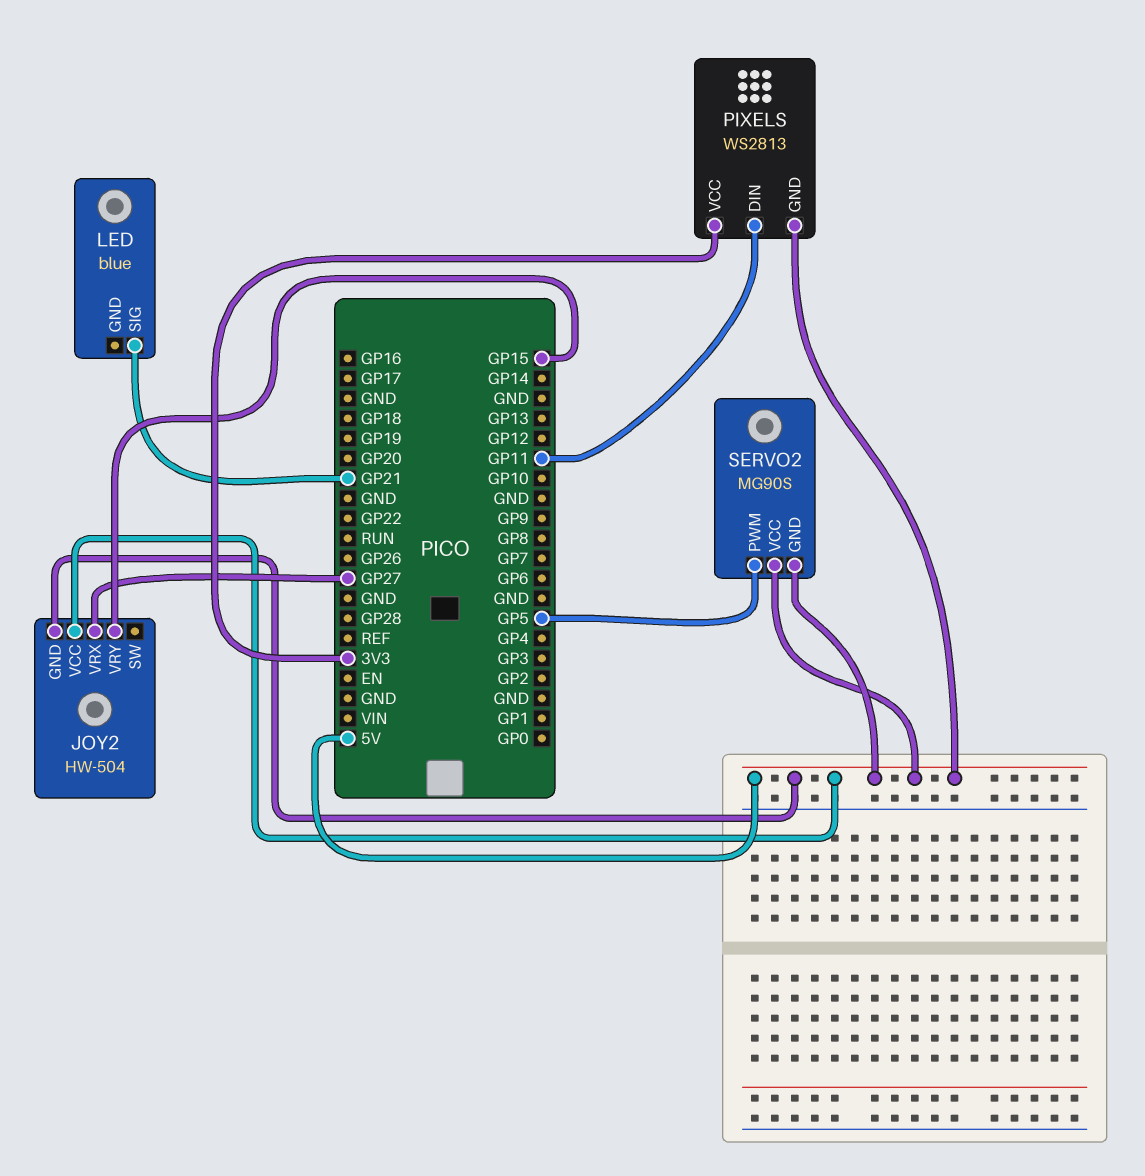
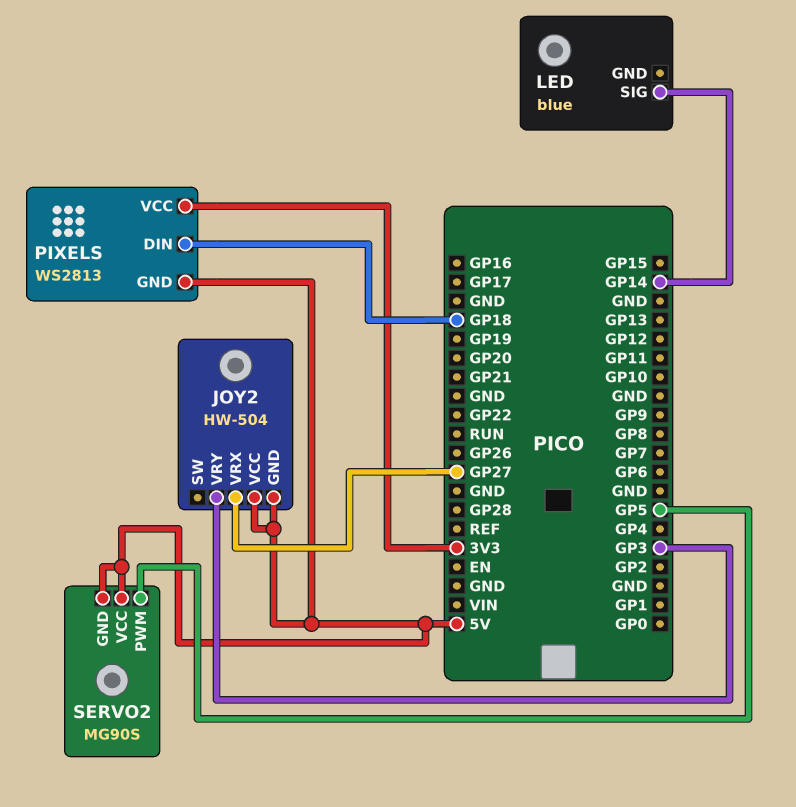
JOY2 pin VRY: GP15 -> GP3
LED pin SIG: GP21 -> GP14
PIXELS pin DIN: GP11 -> GP18

